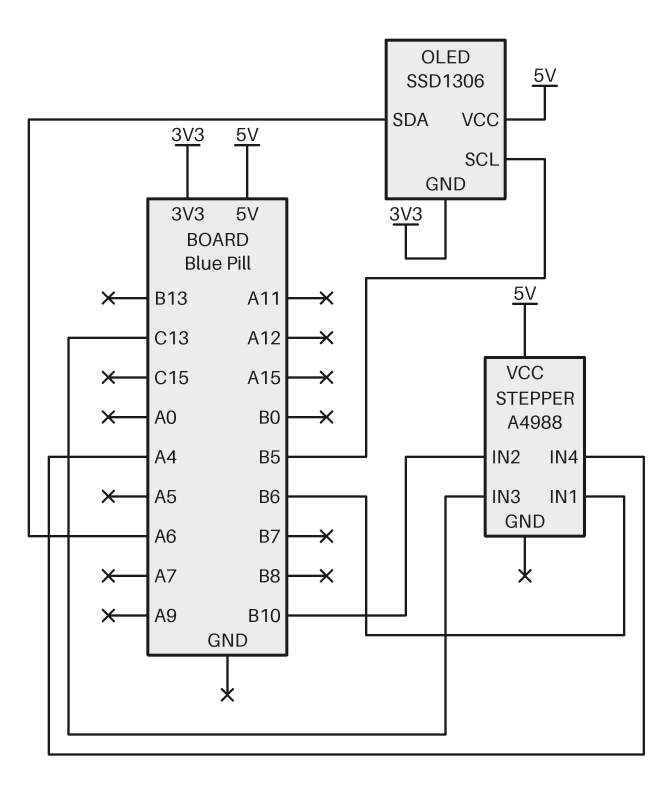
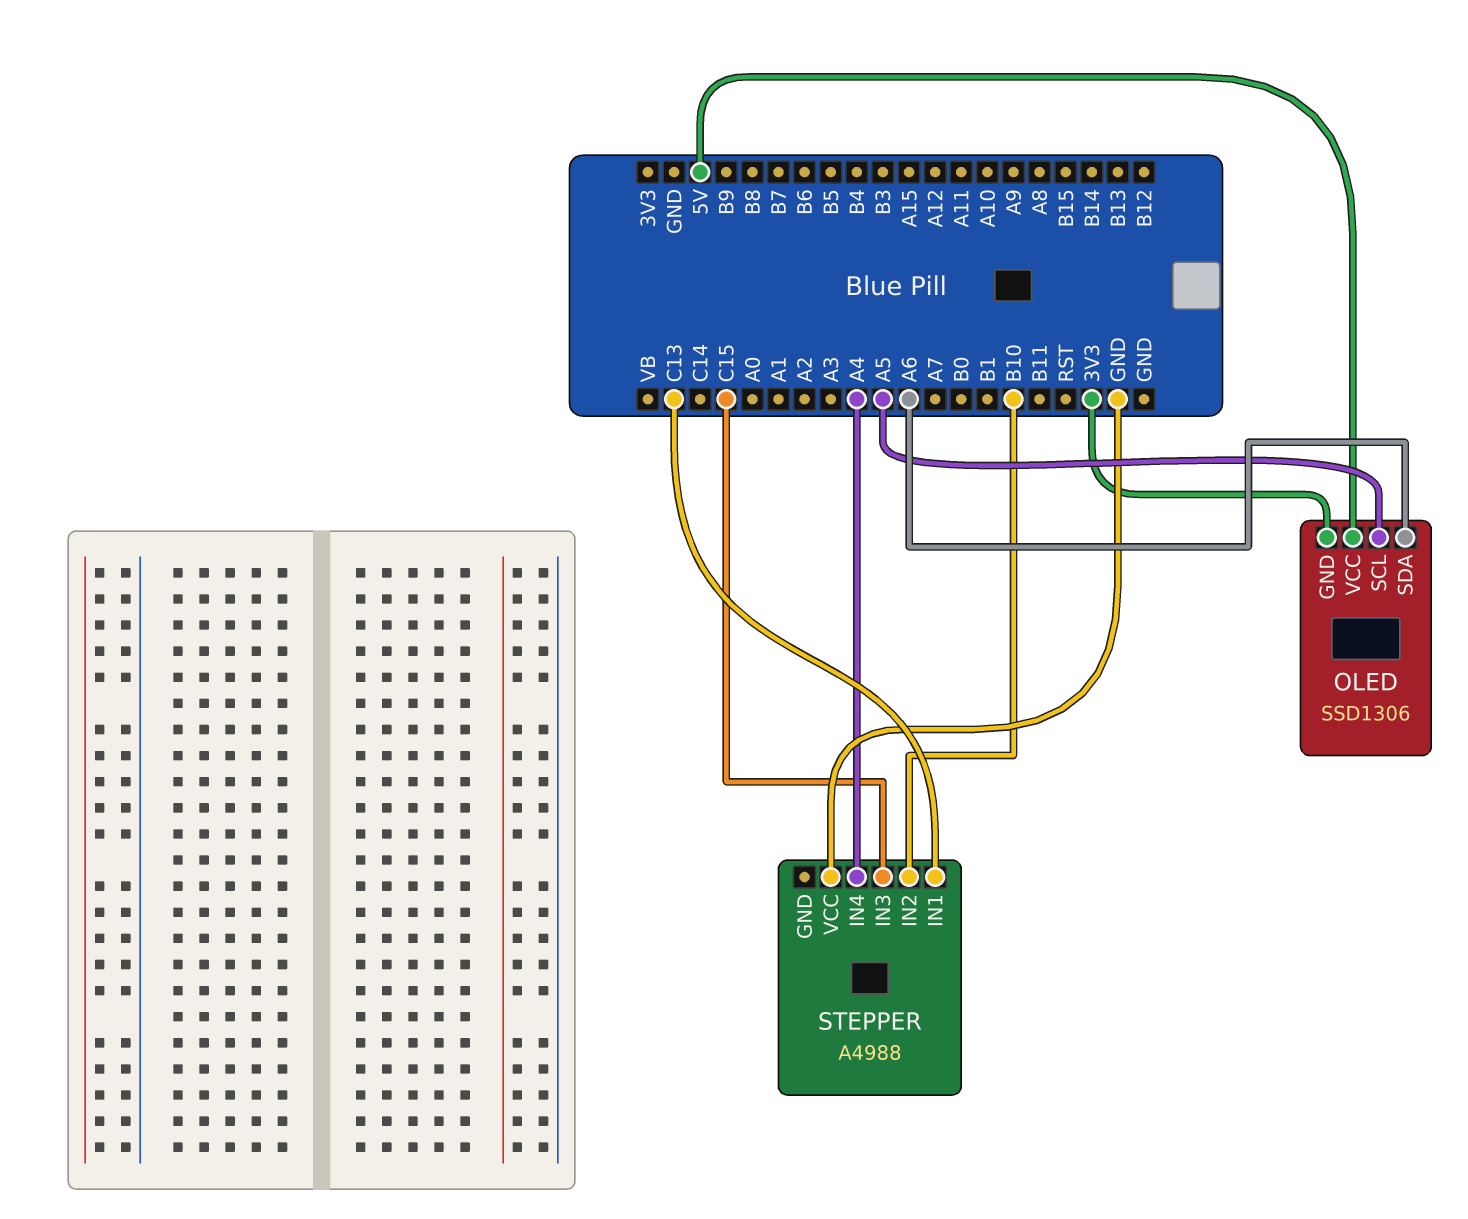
OLED pin SCL: B5 -> A5
STEPPER pin IN1: B6 -> C13
STEPPER pin IN3: C13 -> C15
STEPPER pin VCC: 5V -> GND

